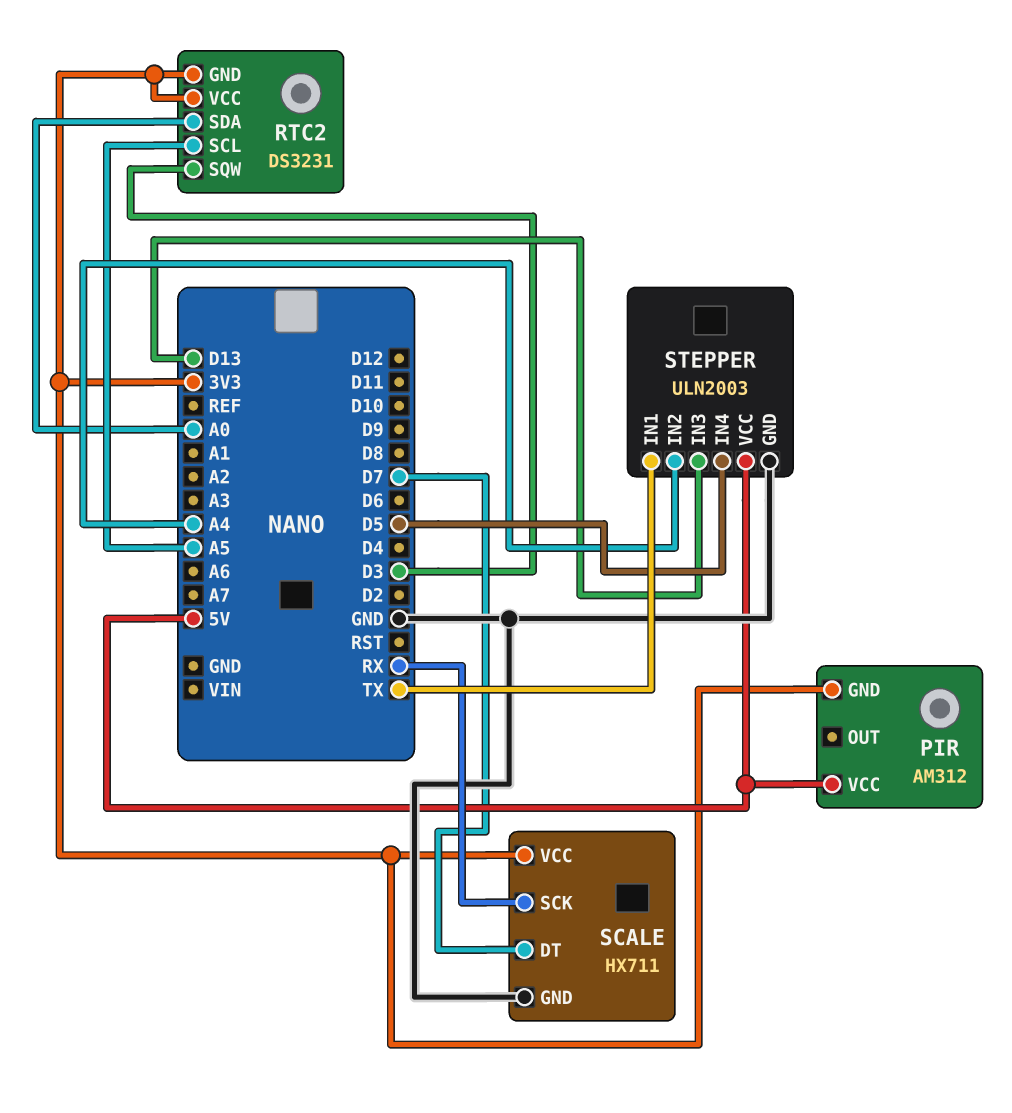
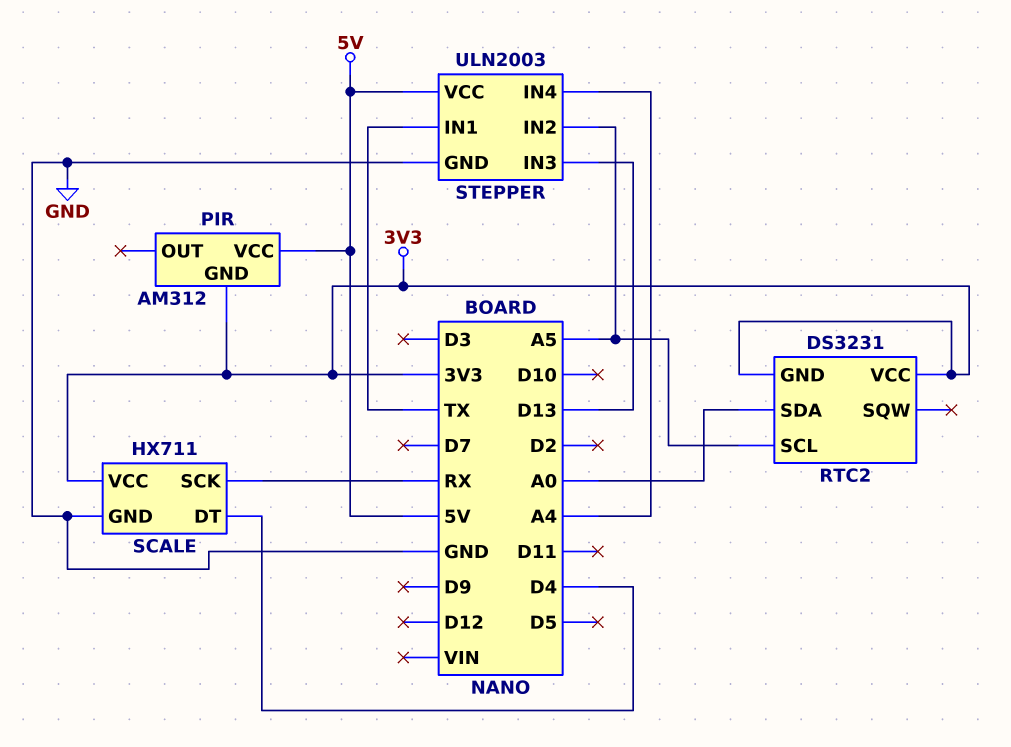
RTC2 pin SQW: D3 -> none
SCALE pin DT: D7 -> D4
STEPPER pin IN2: A4 -> A5
STEPPER pin IN4: D5 -> A4

